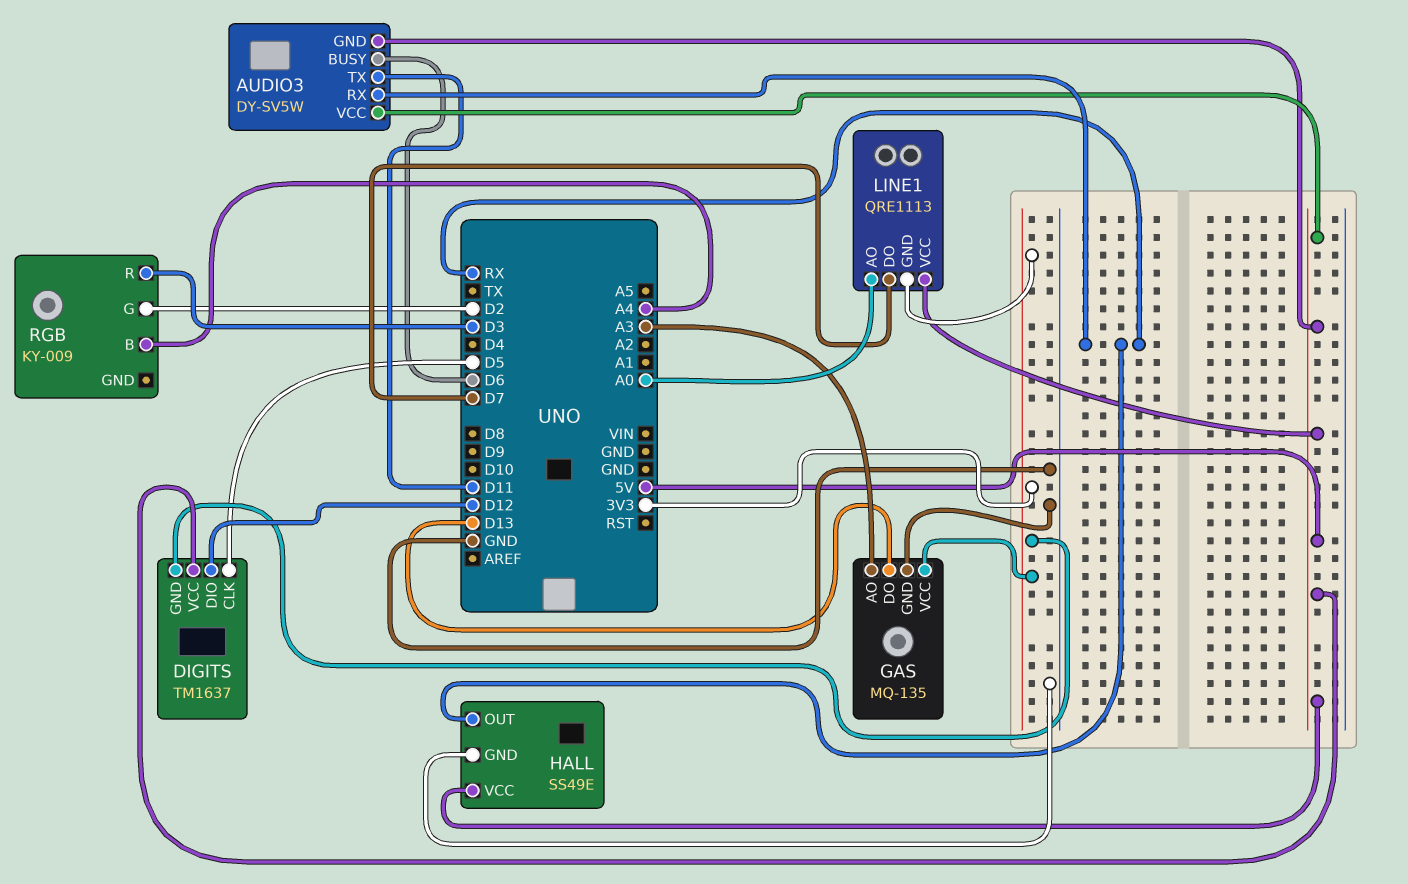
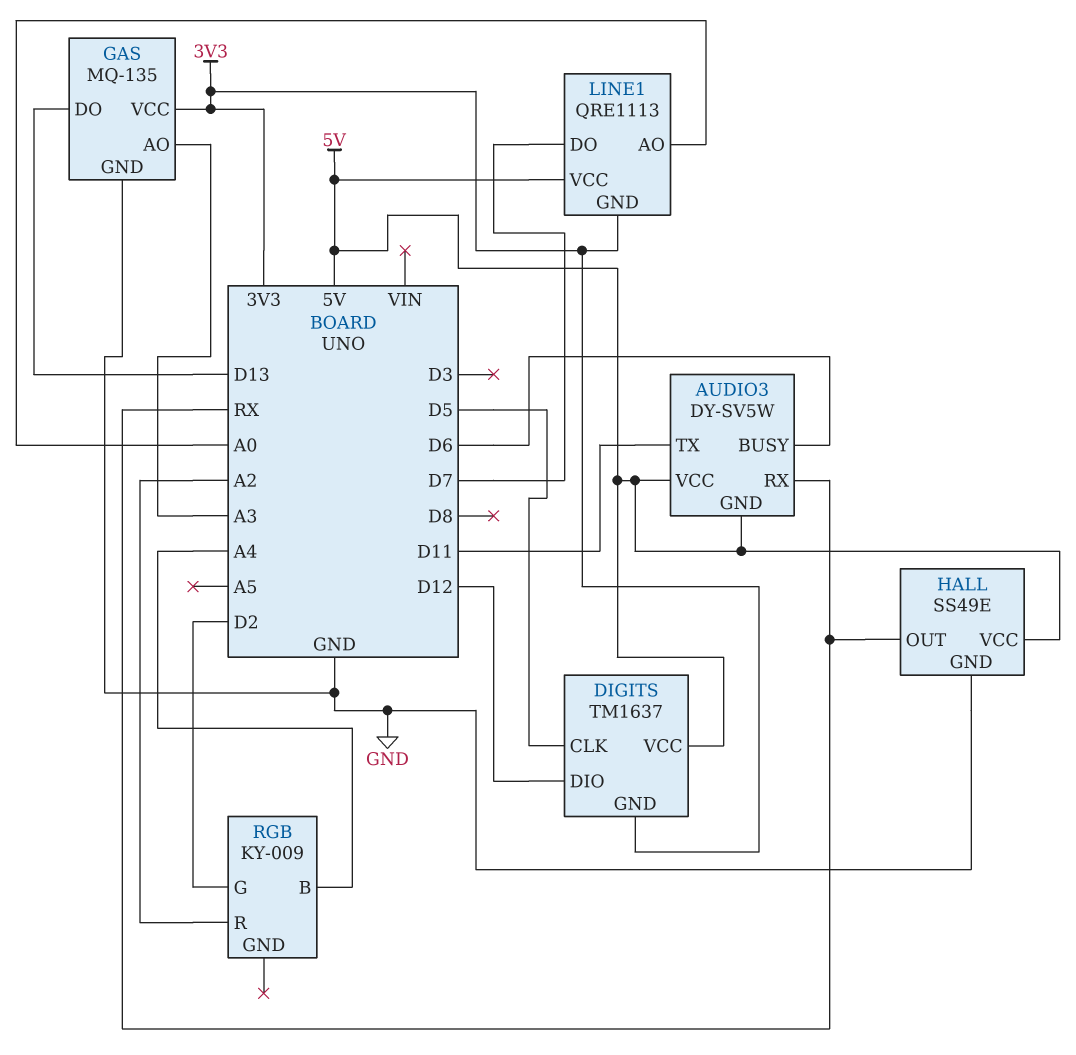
RGB pin R: D3 -> A2

